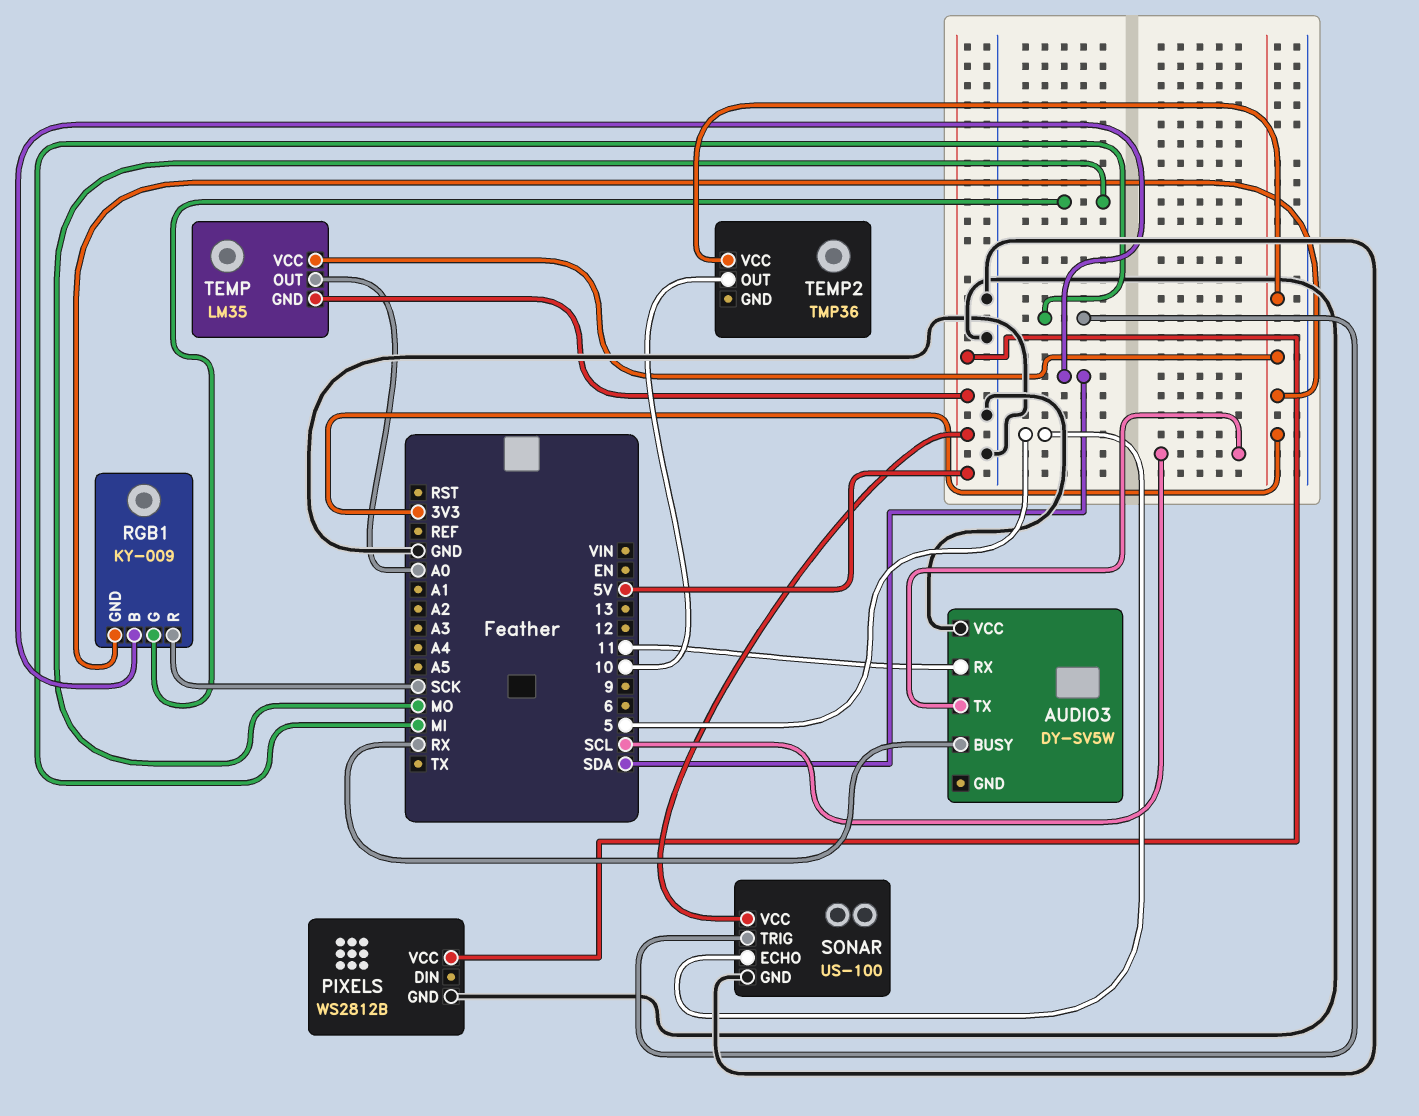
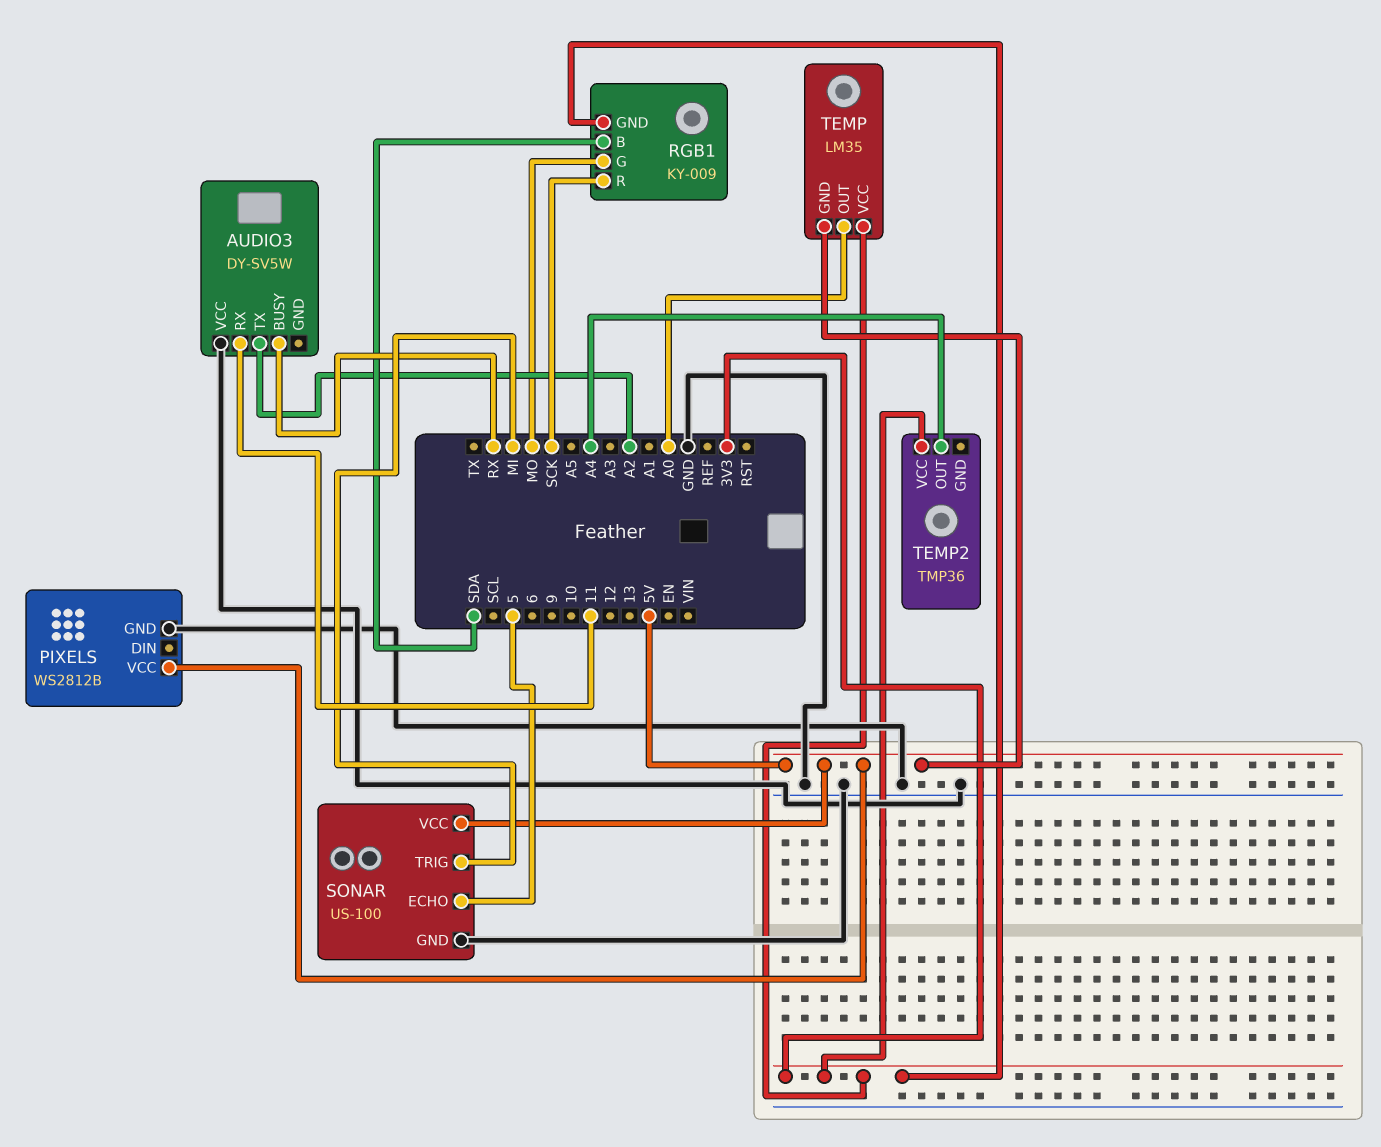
AUDIO3 pin TX: SCL -> A2
TEMP2 pin OUT: 10 -> A4

